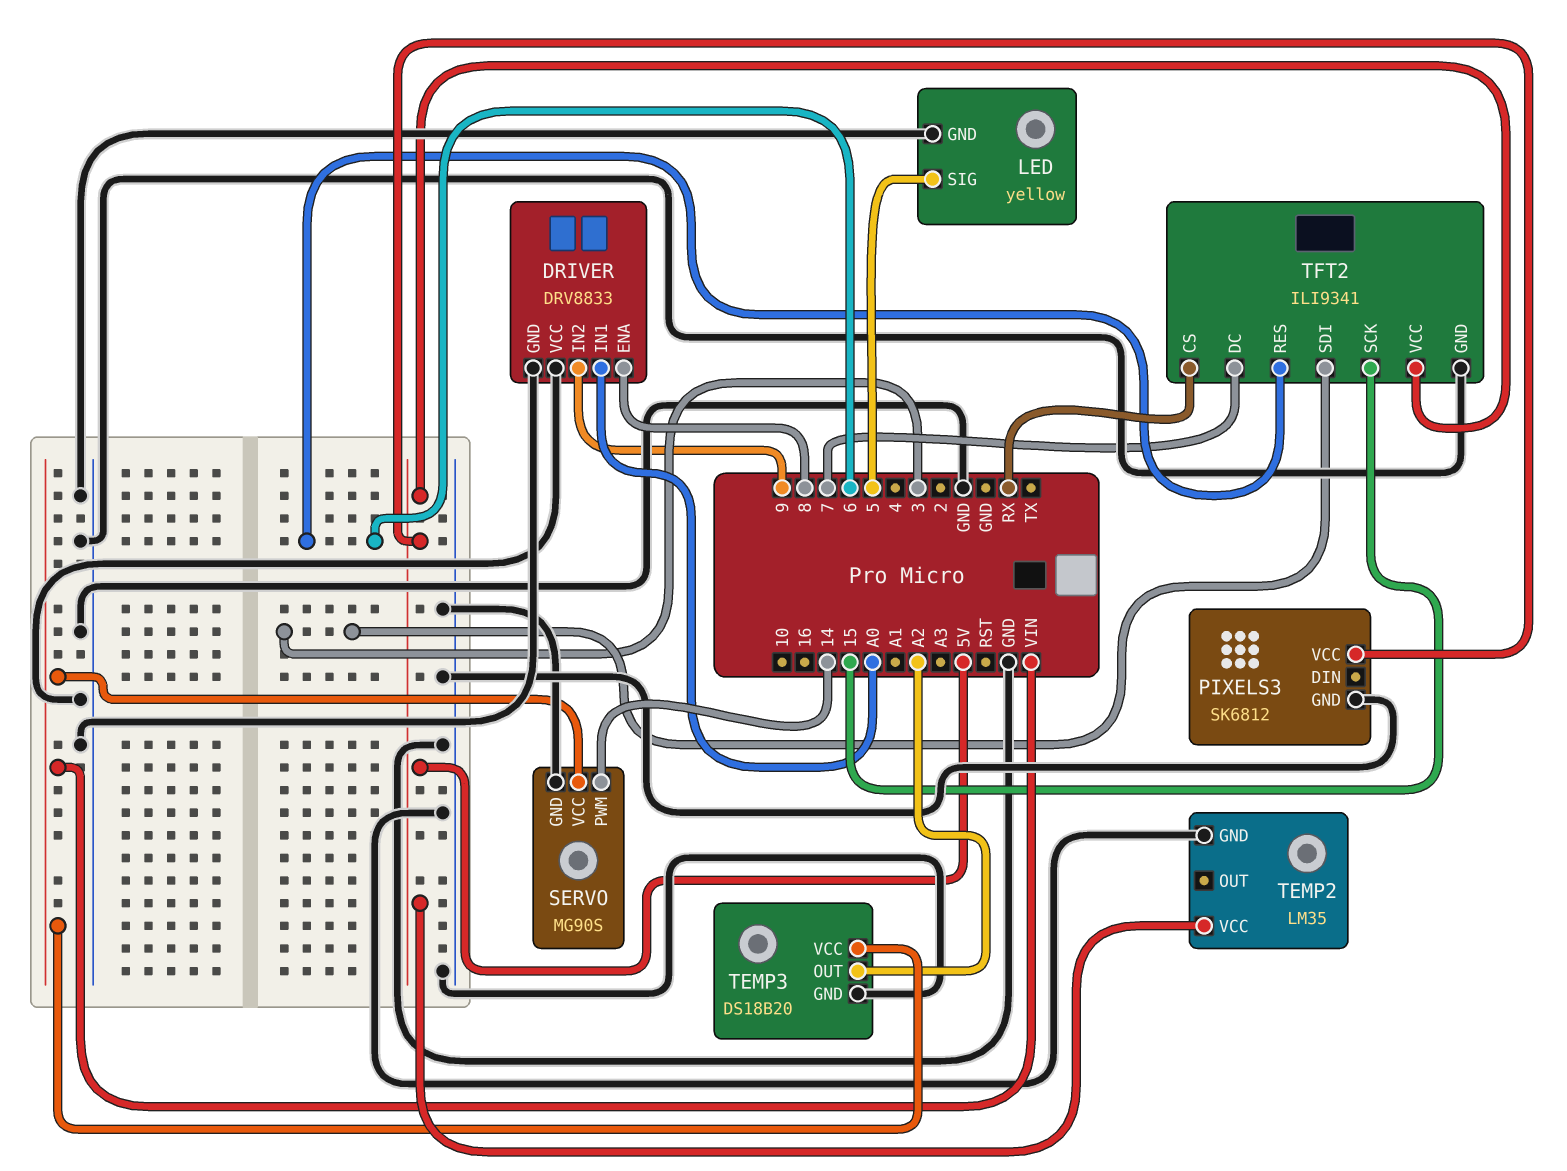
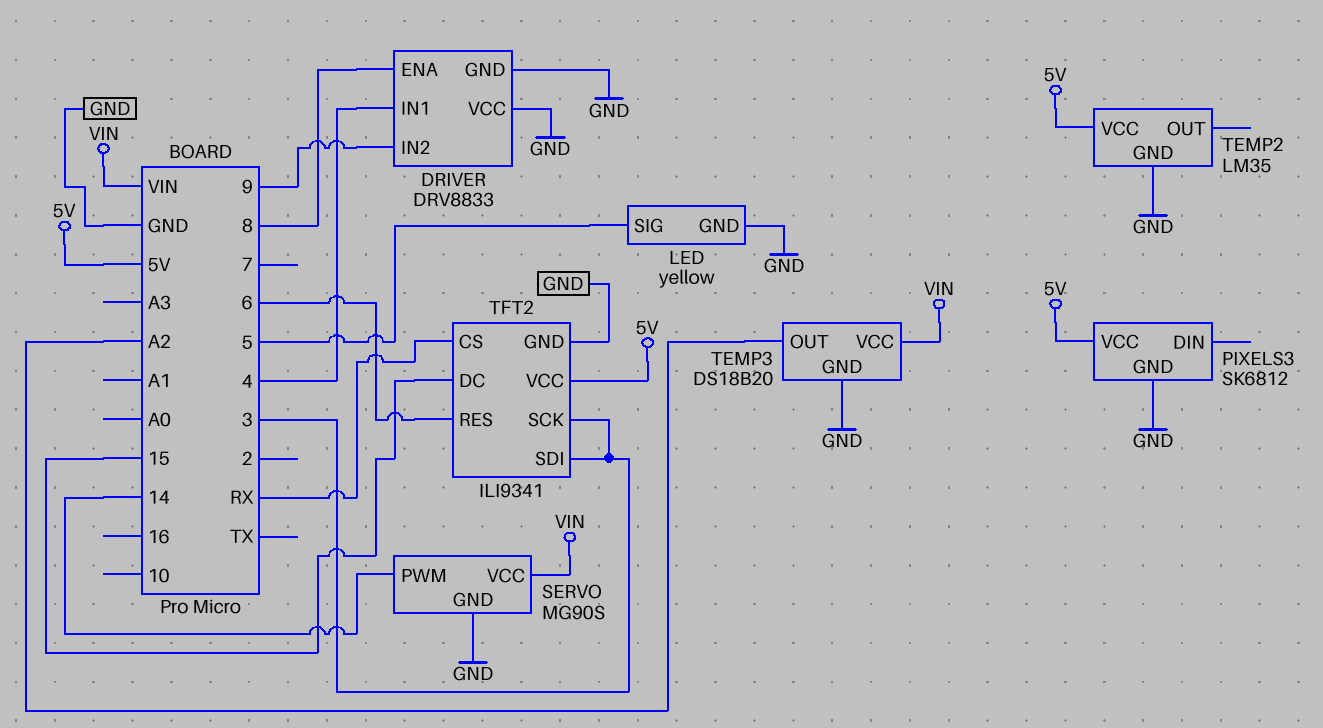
DRIVER pin IN1: A0 -> 4
TFT2 pin DC: 7 -> 15
TFT2 pin SCK: 15 -> 3

